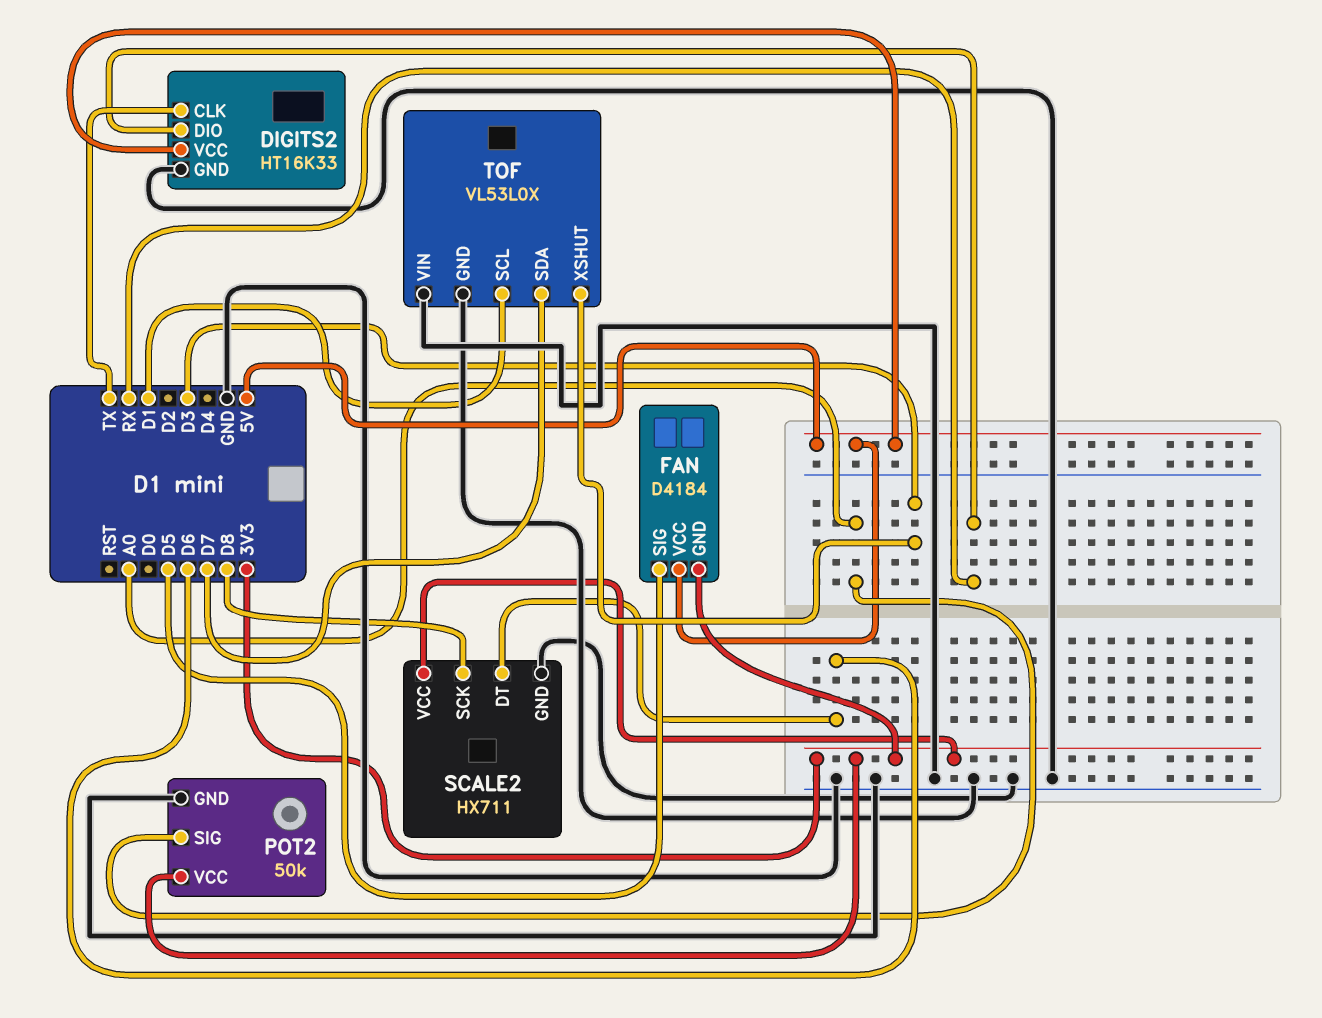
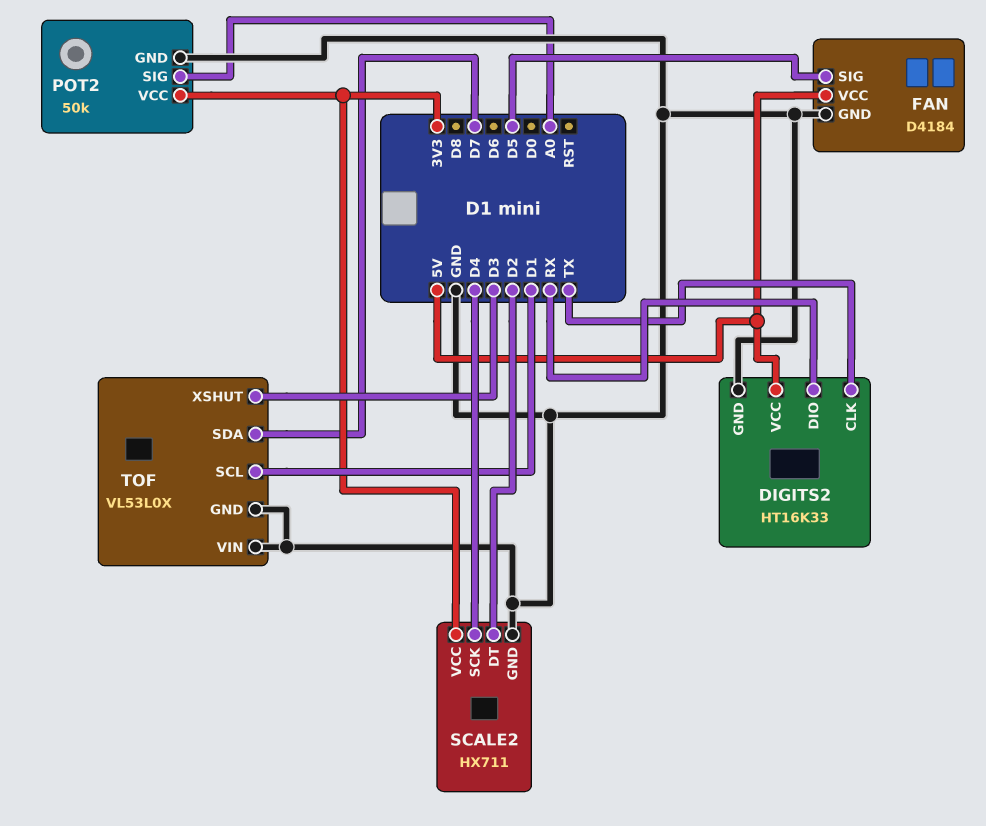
FAN pin GND: 3V3 -> GND
SCALE2 pin DT: D6 -> D2
SCALE2 pin SCK: D8 -> D4

